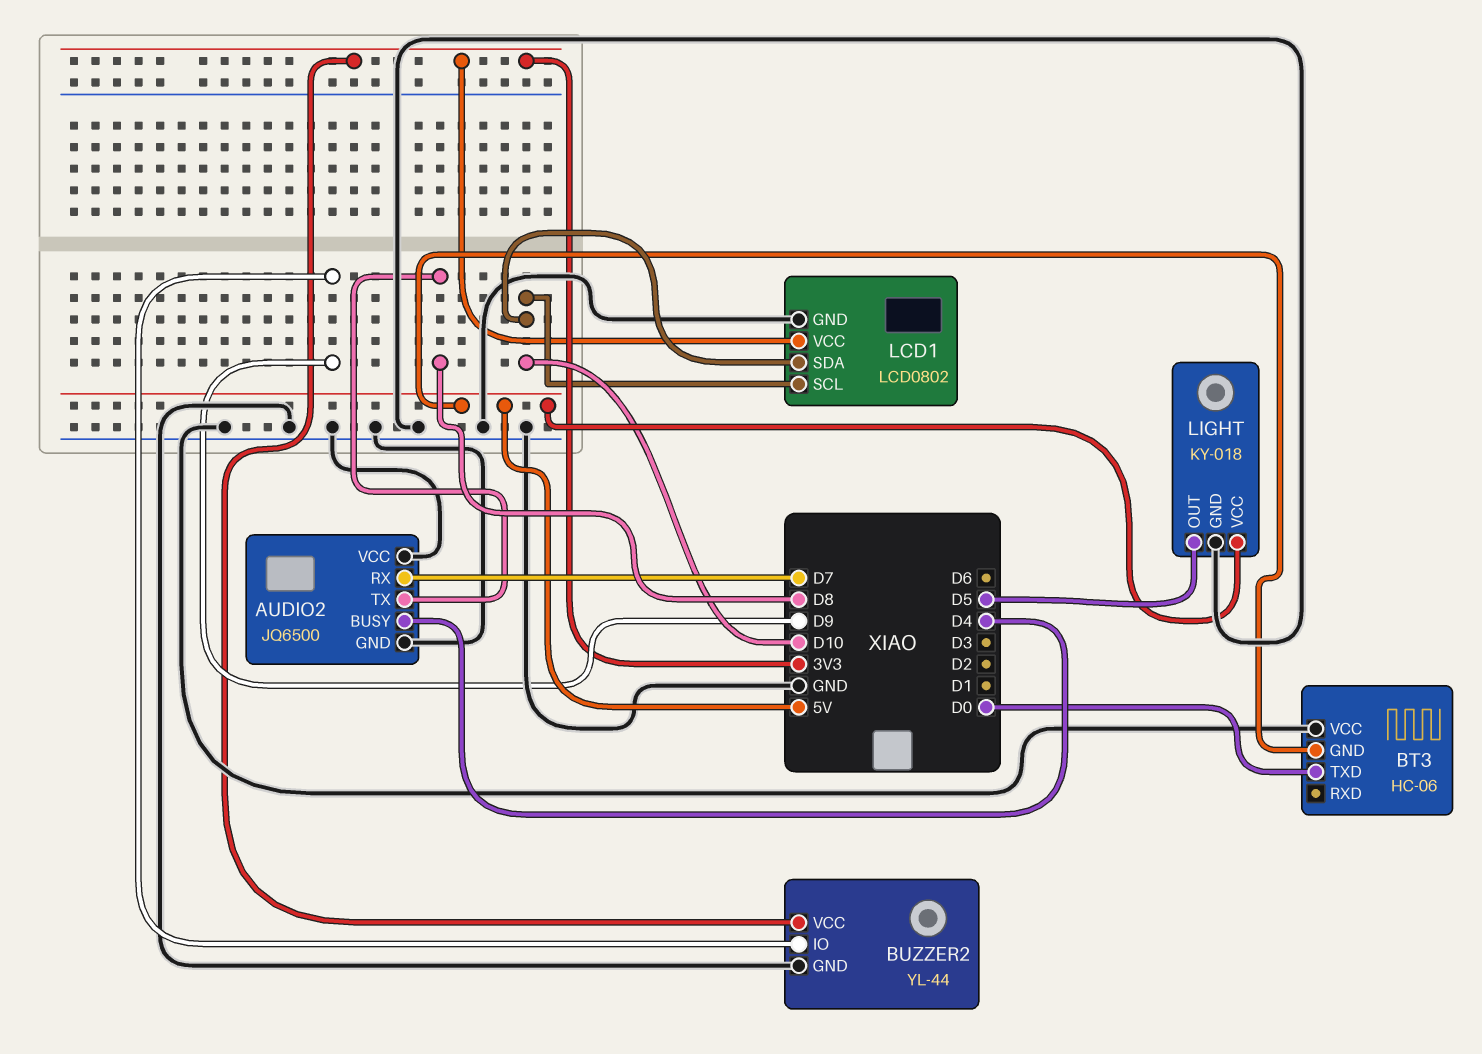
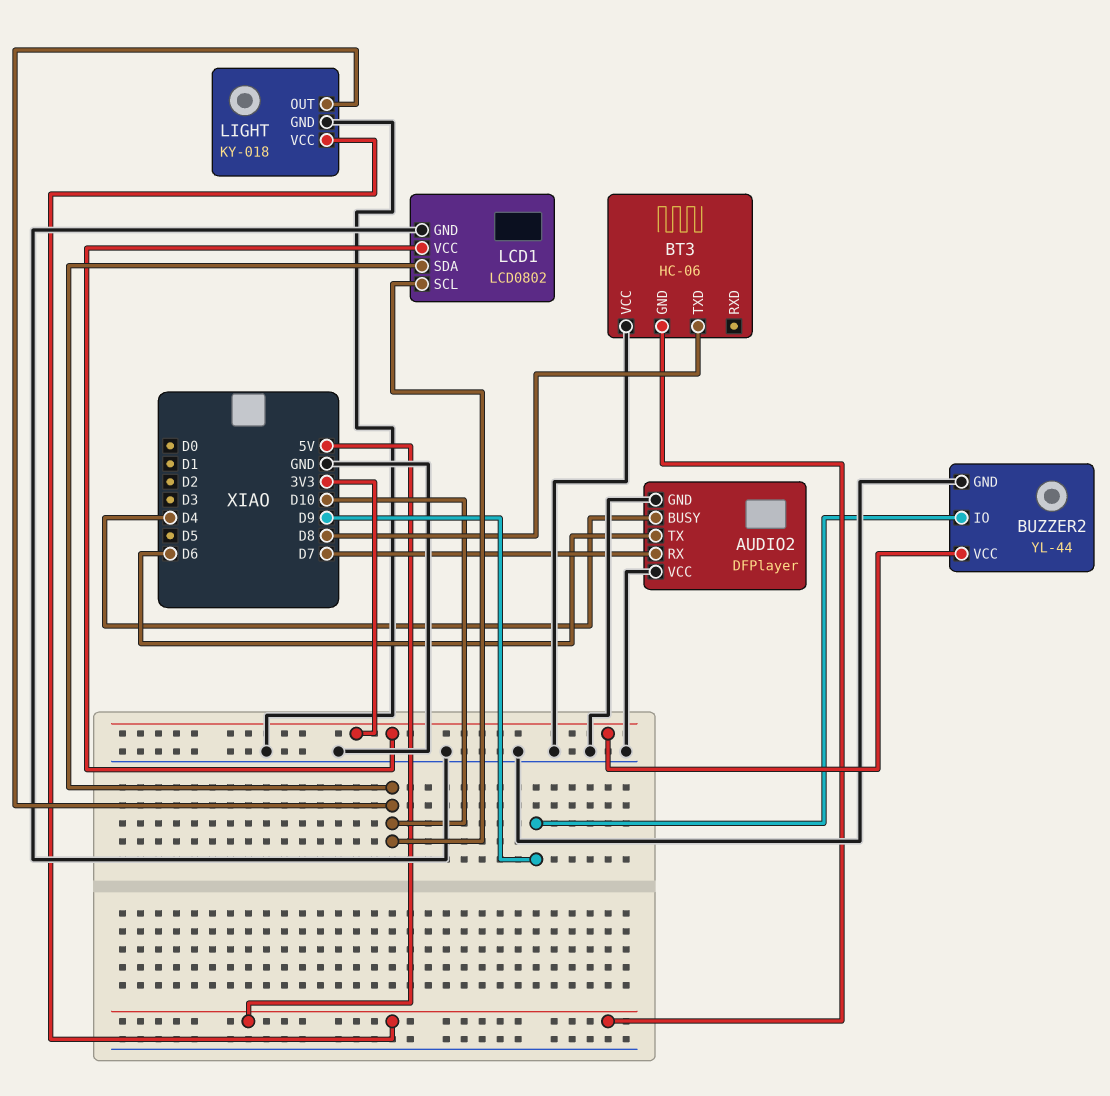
AUDIO2: JQ6500 -> DFPlayer
AUDIO2 pin TX: D8 -> D6
BT3 pin TXD: D0 -> D8
LIGHT pin OUT: D5 -> D10

